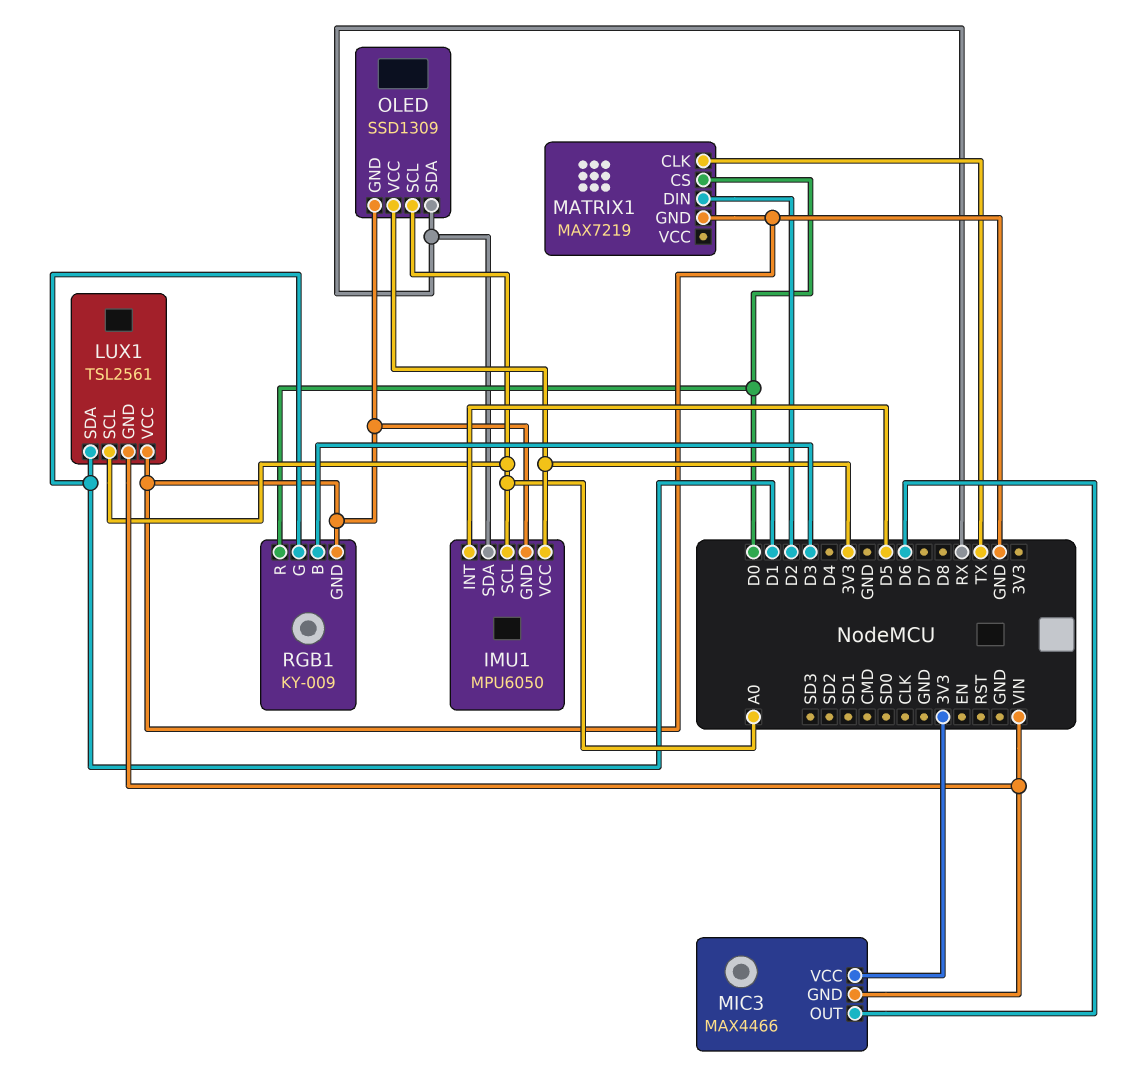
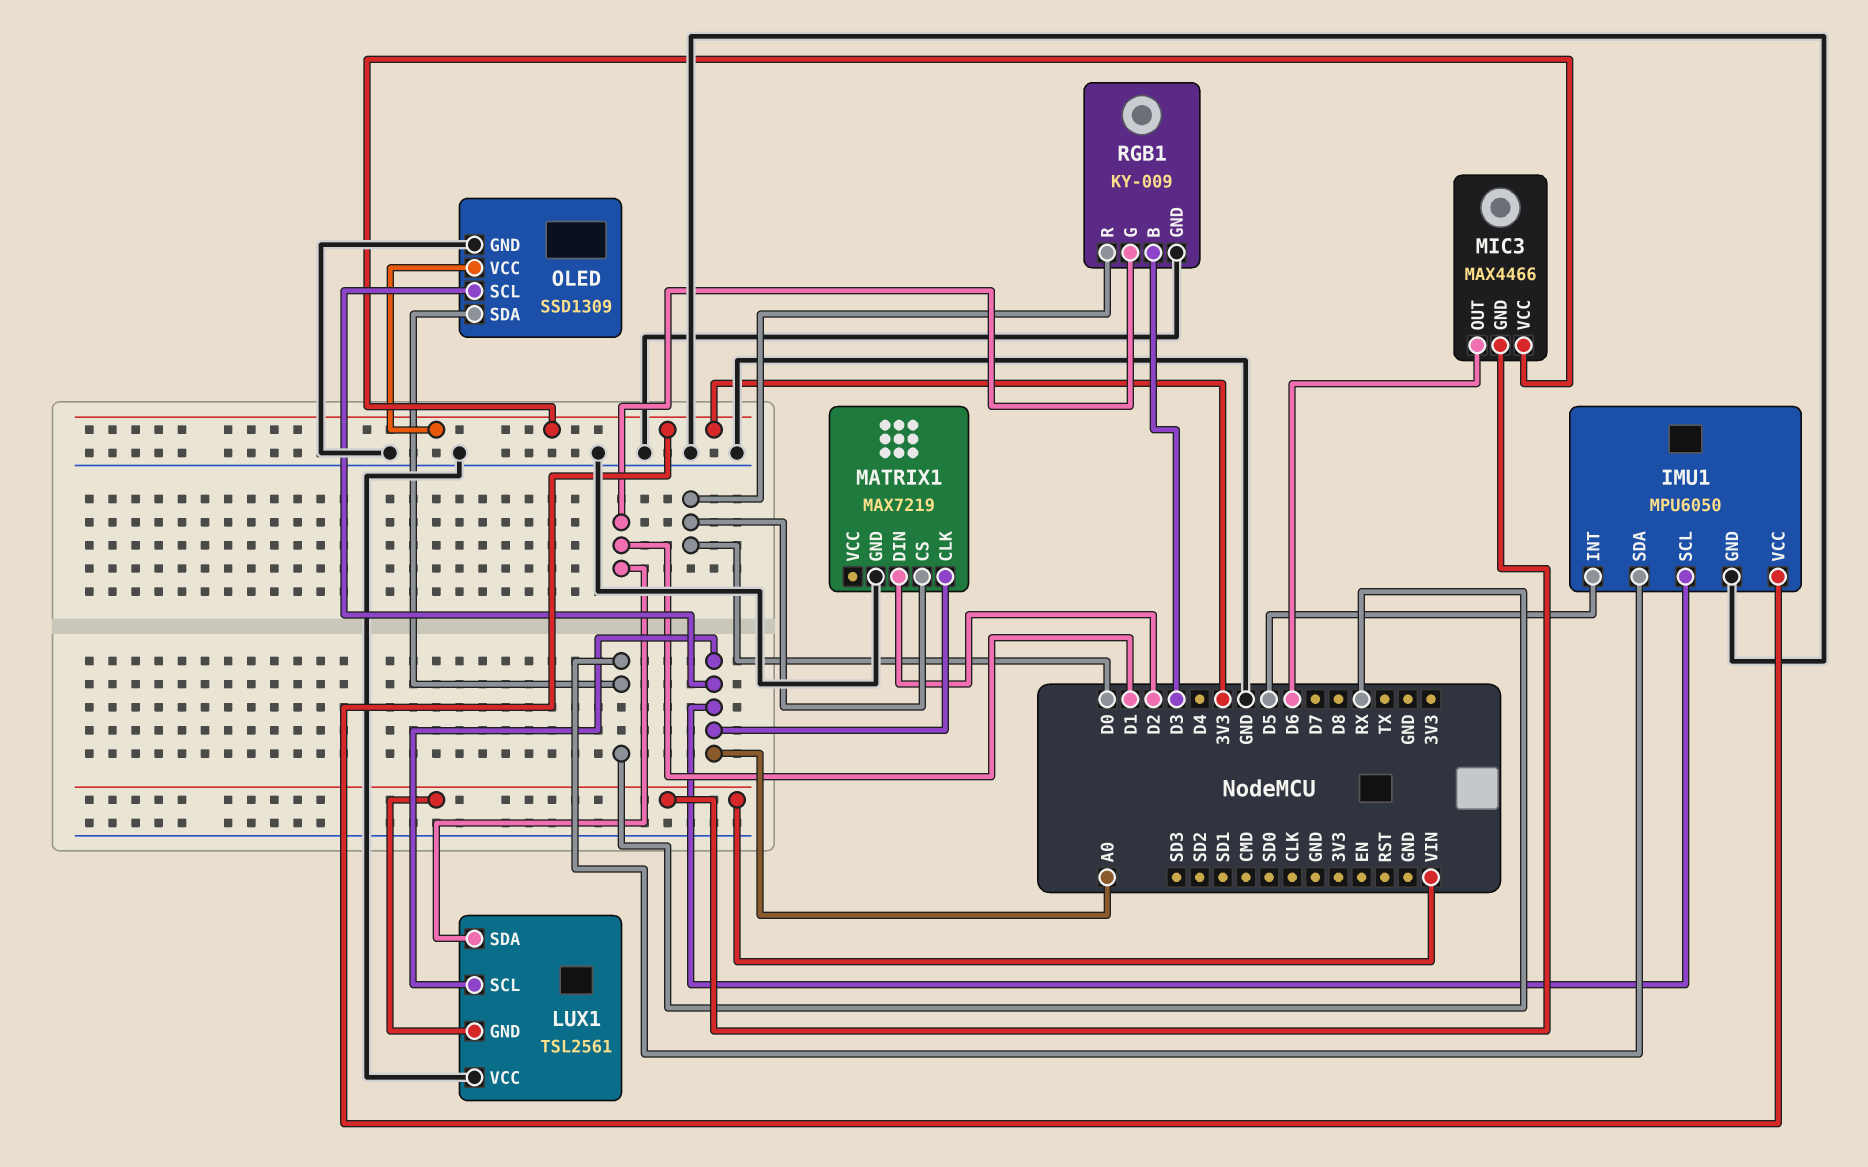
MATRIX1 pin CLK: TX -> A0

